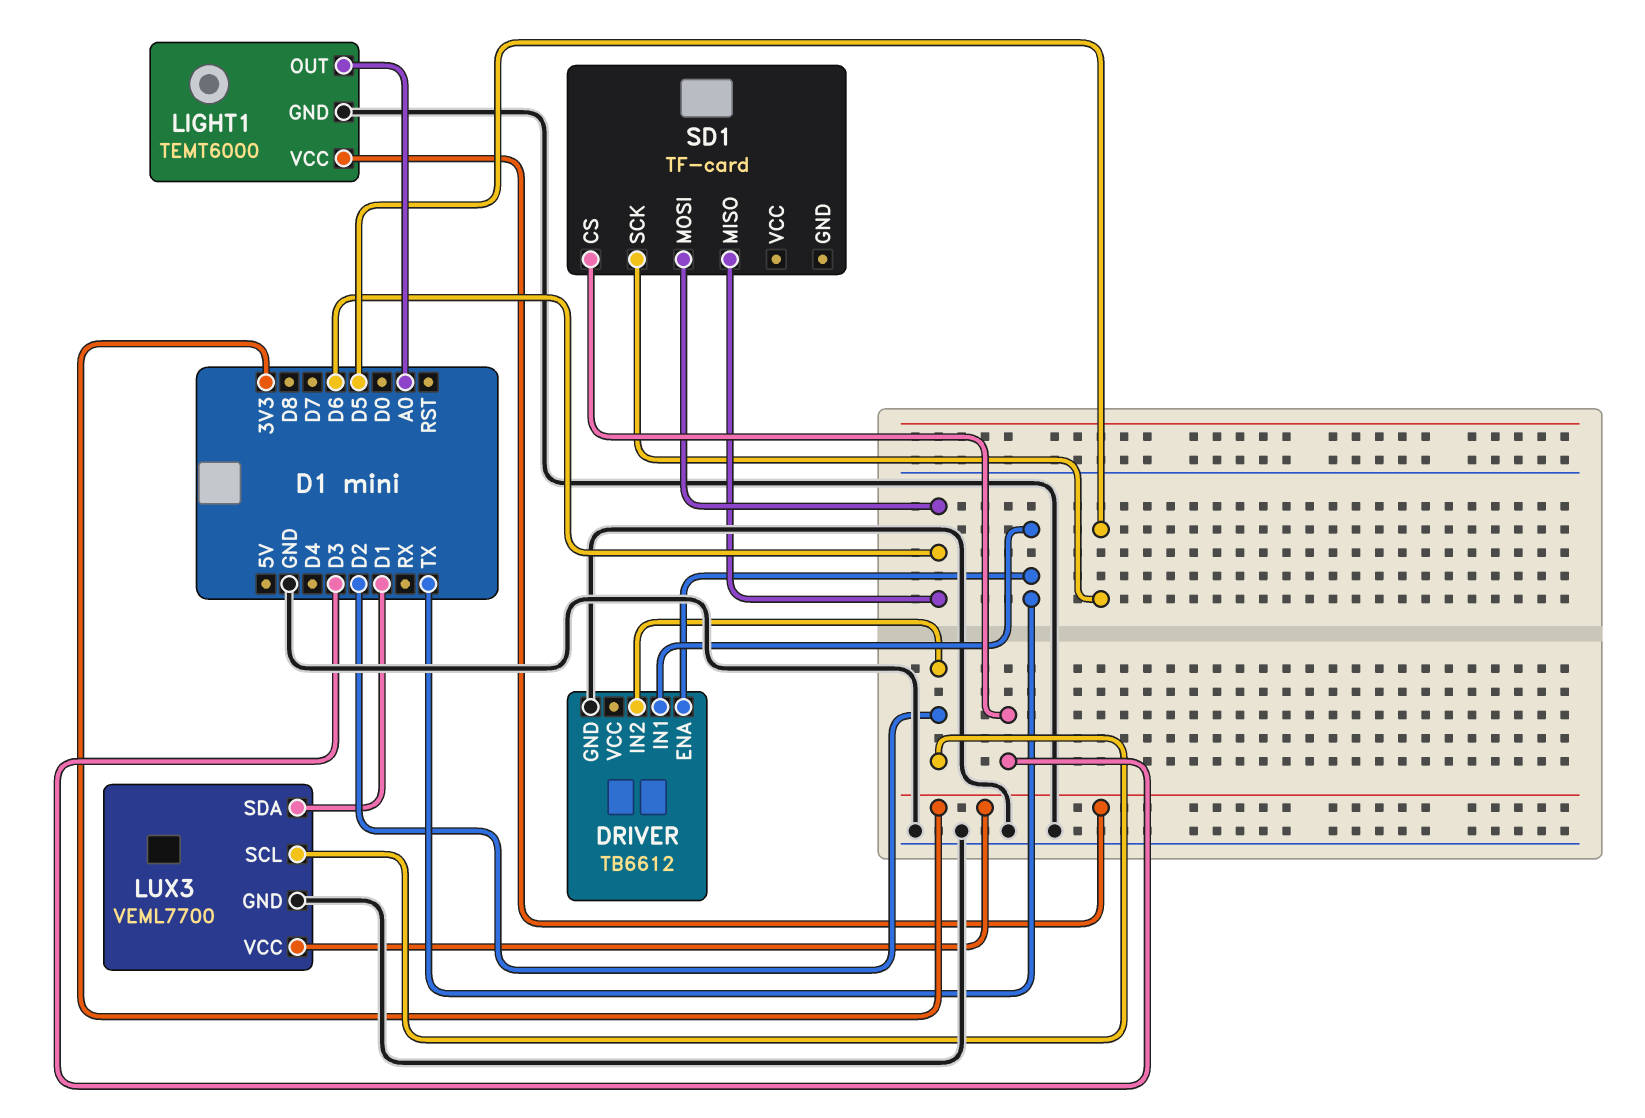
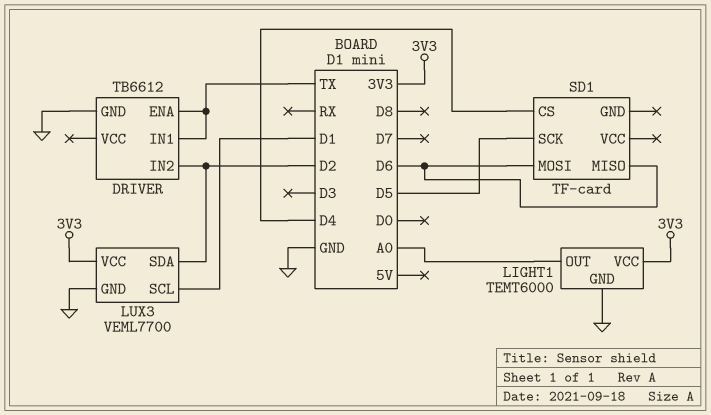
LUX3 pin SCL: D2 -> D1
LUX3 pin SDA: D1 -> D2
SD1 pin CS: D3 -> D4

